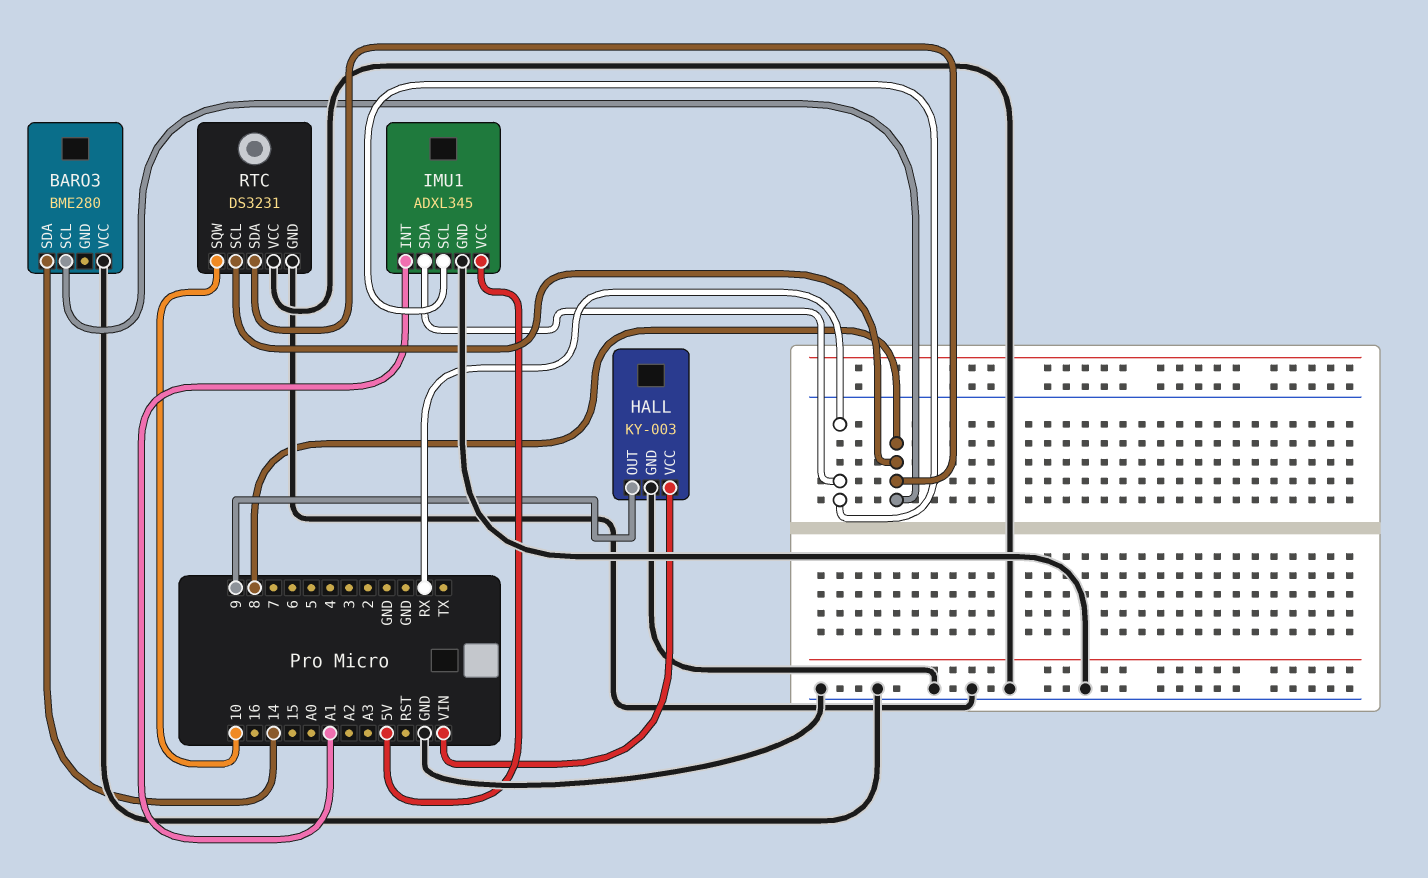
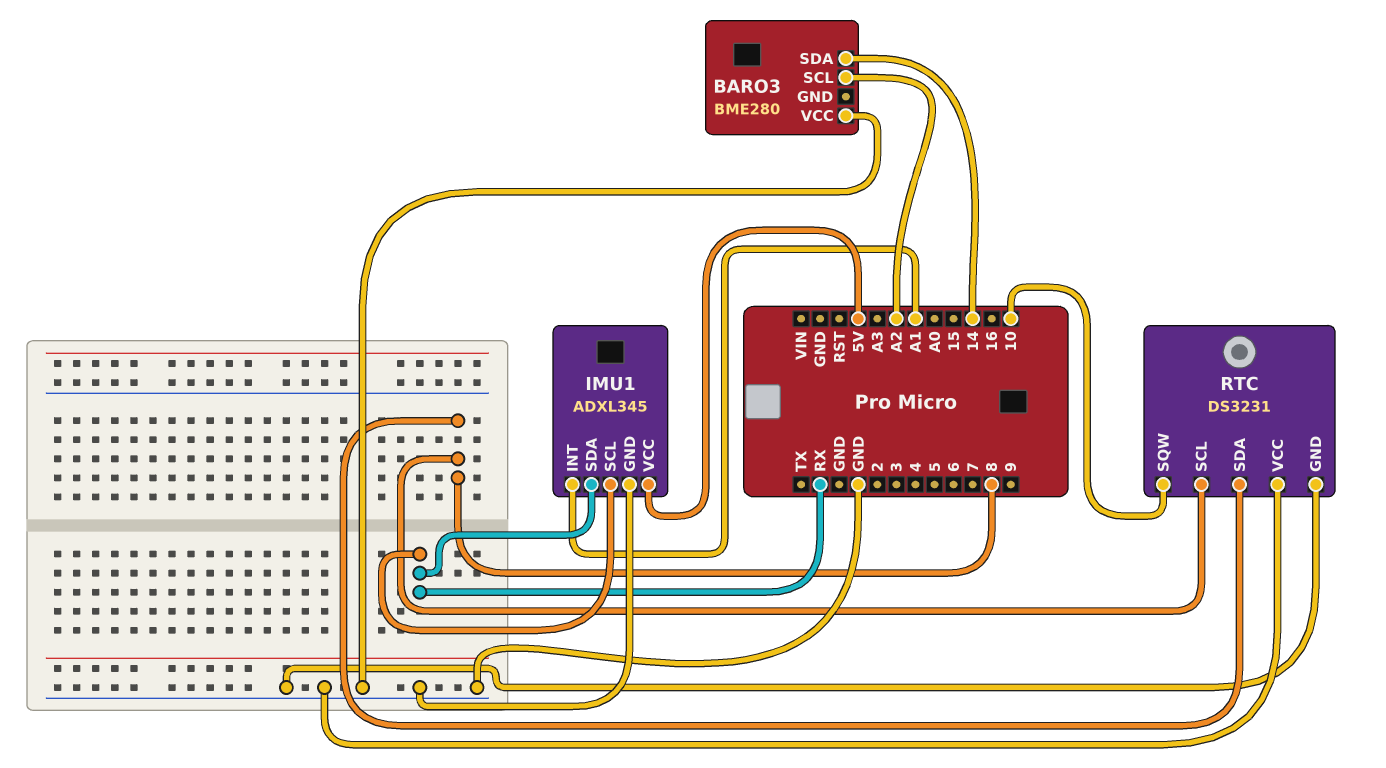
BARO3 pin SCL: 8 -> A2
HALL: KY-003 -> none
HALL pin GND: GND -> none
HALL pin OUT: 9 -> none
HALL pin VCC: VIN -> none

